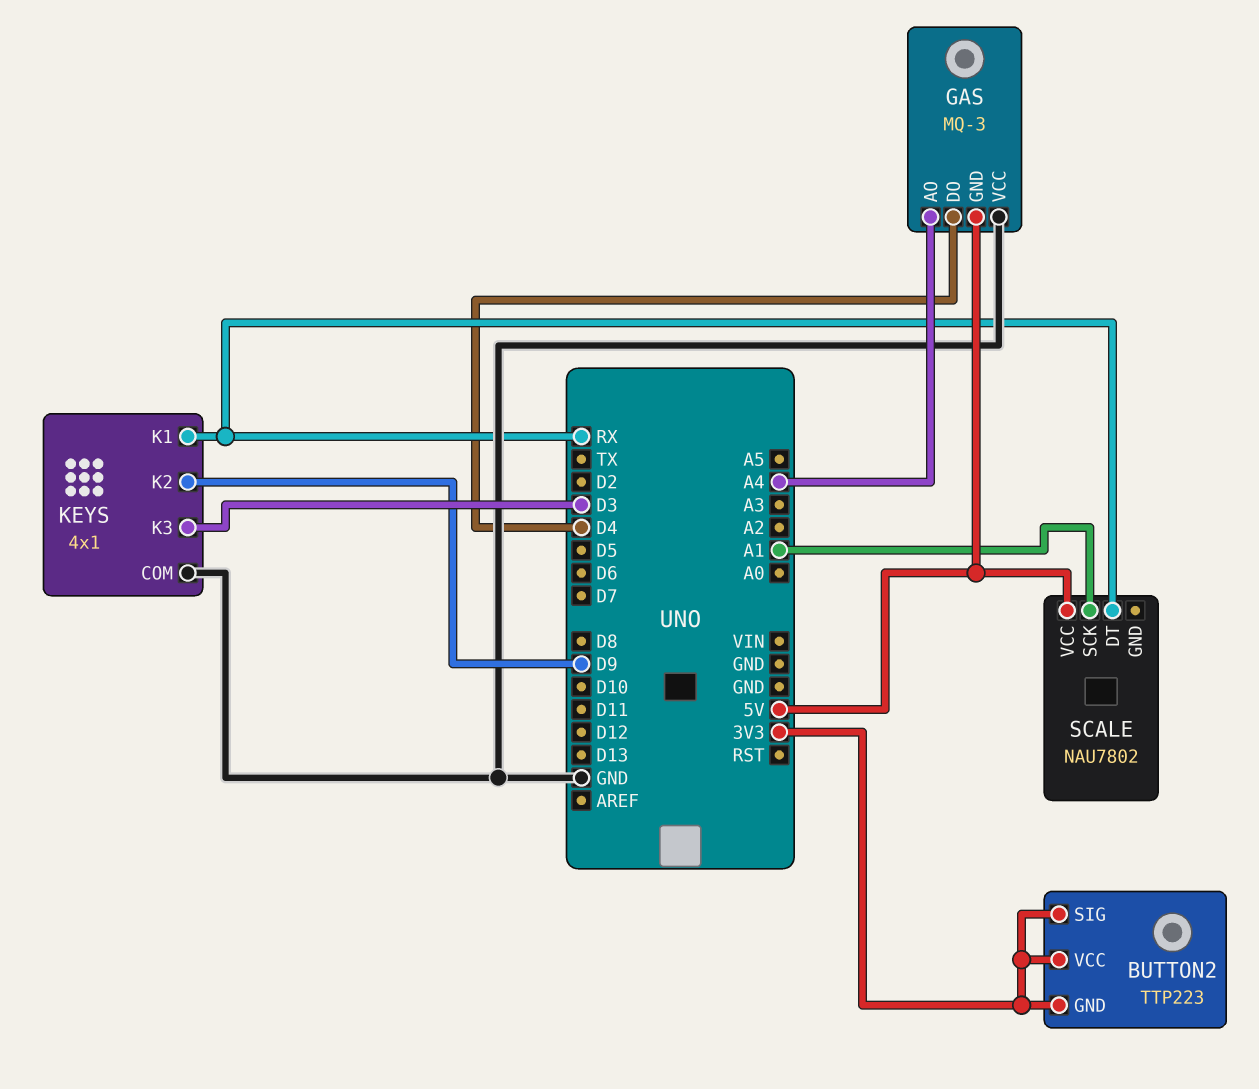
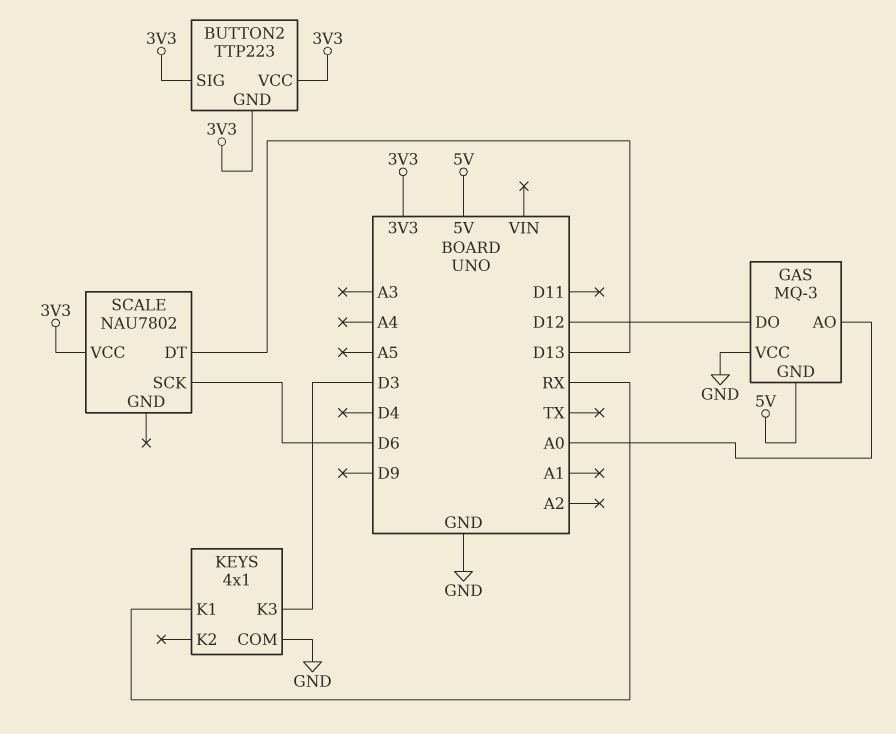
GAS pin AO: A4 -> A0
GAS pin DO: D4 -> D12
KEYS pin K2: D9 -> none
SCALE pin DT: RX -> D13
SCALE pin SCK: A1 -> D6
SCALE pin VCC: 5V -> 3V3

